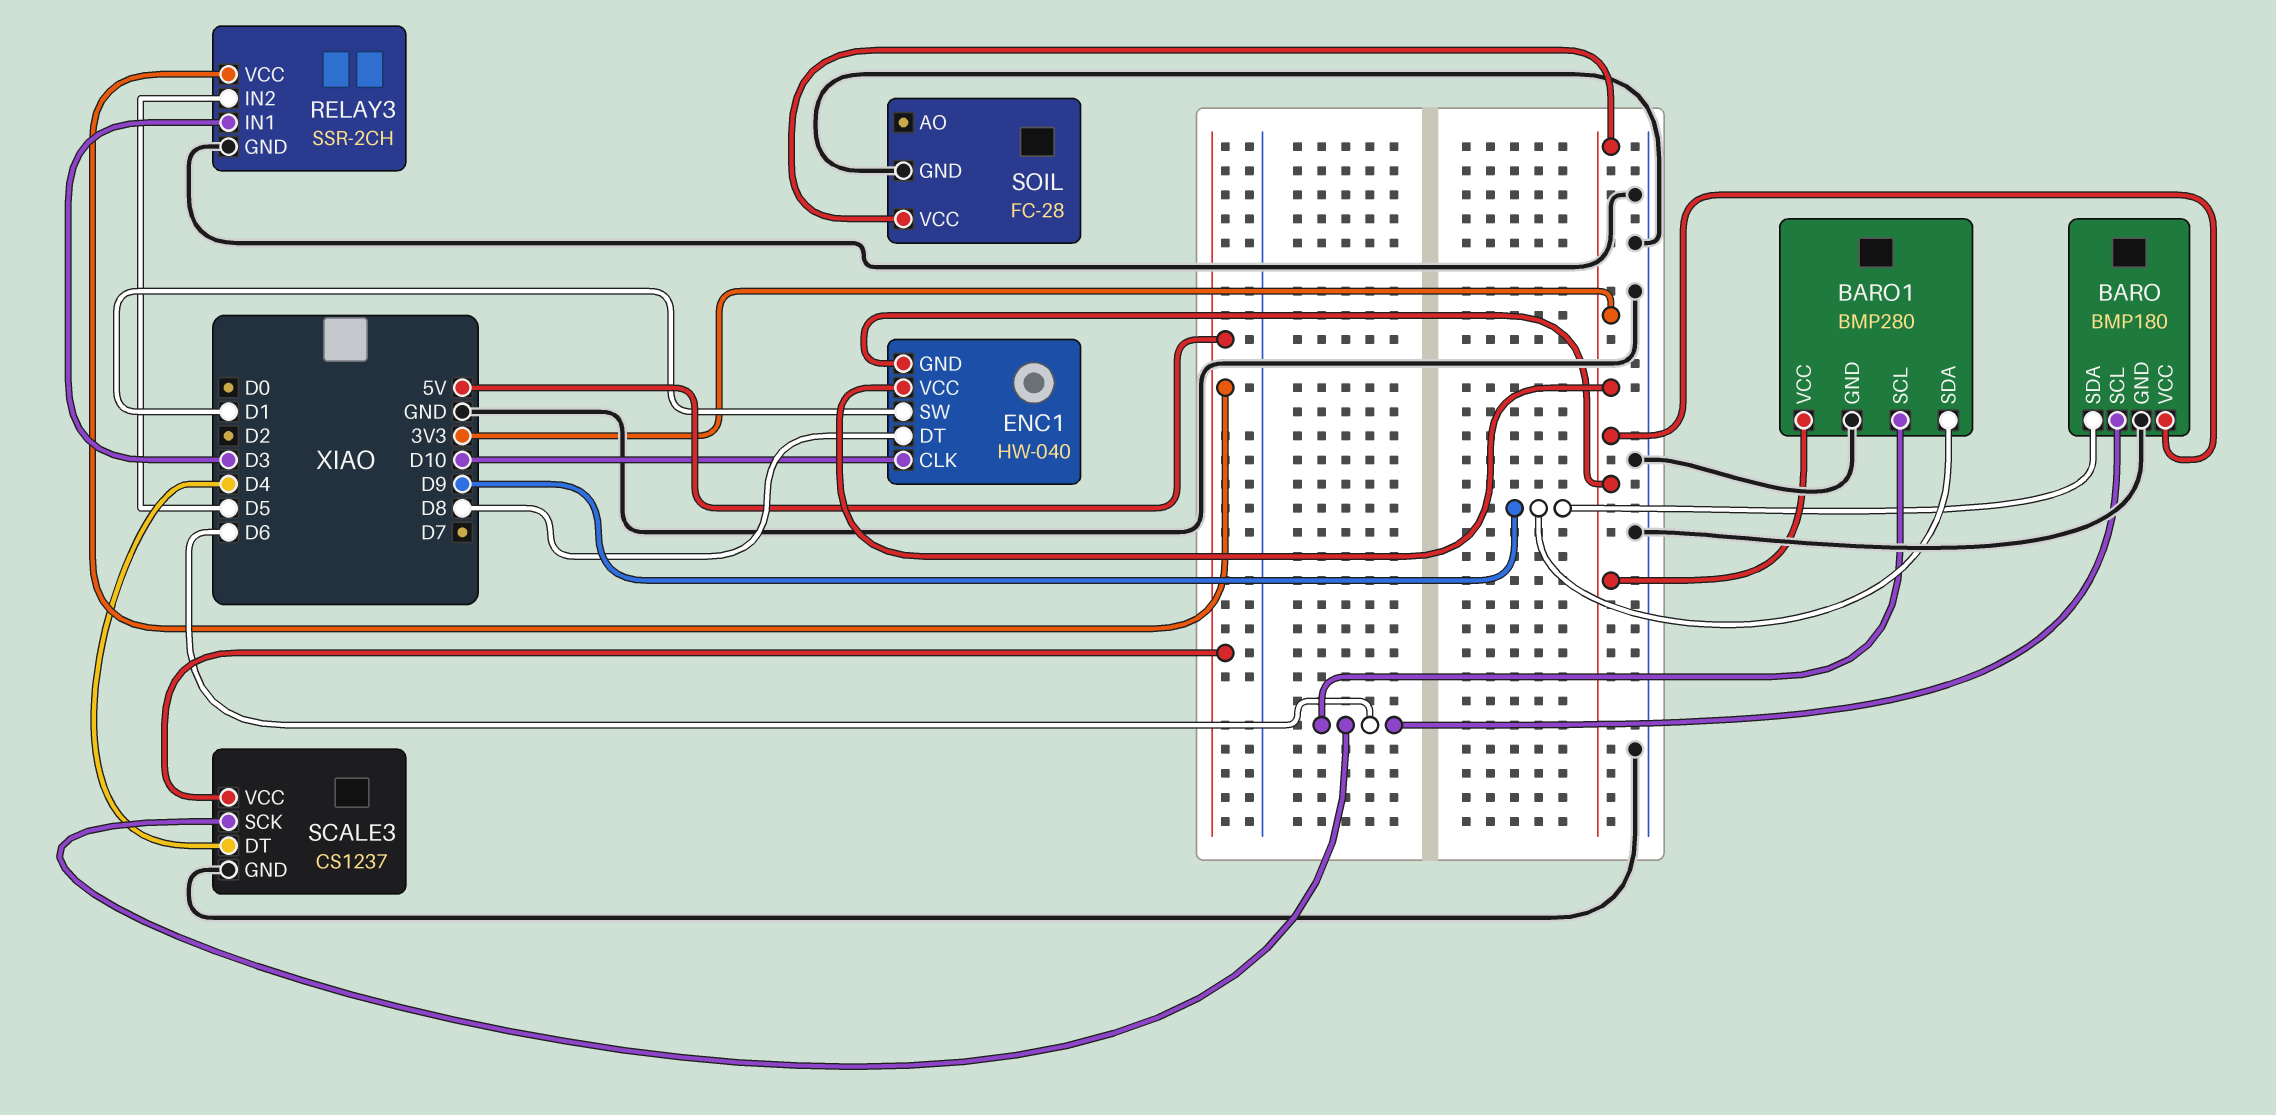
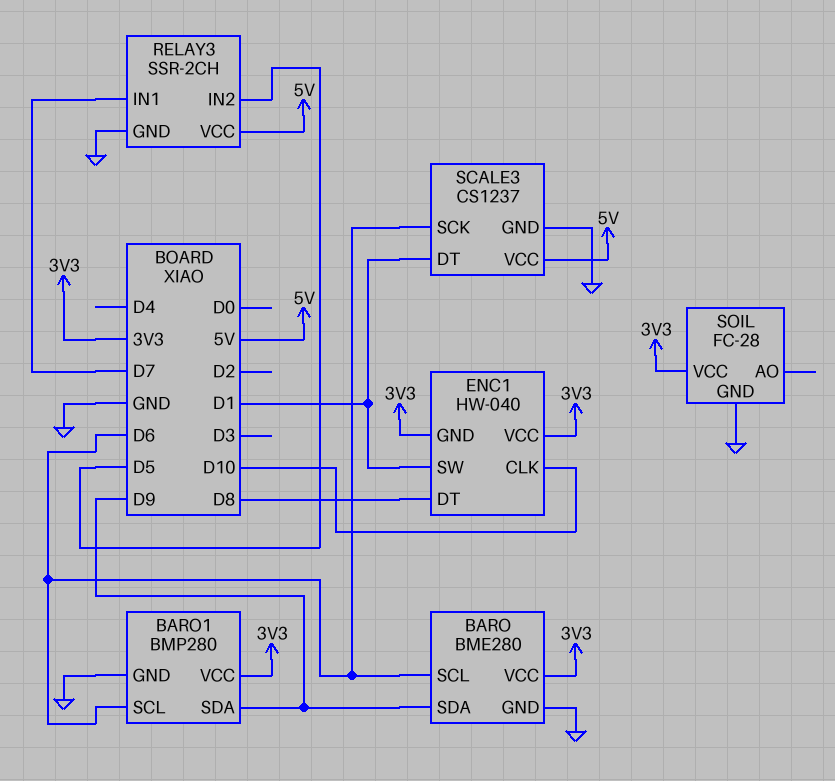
BARO: BMP180 -> BME280
RELAY3 pin IN1: D3 -> D7
SCALE3 pin DT: D4 -> D1

